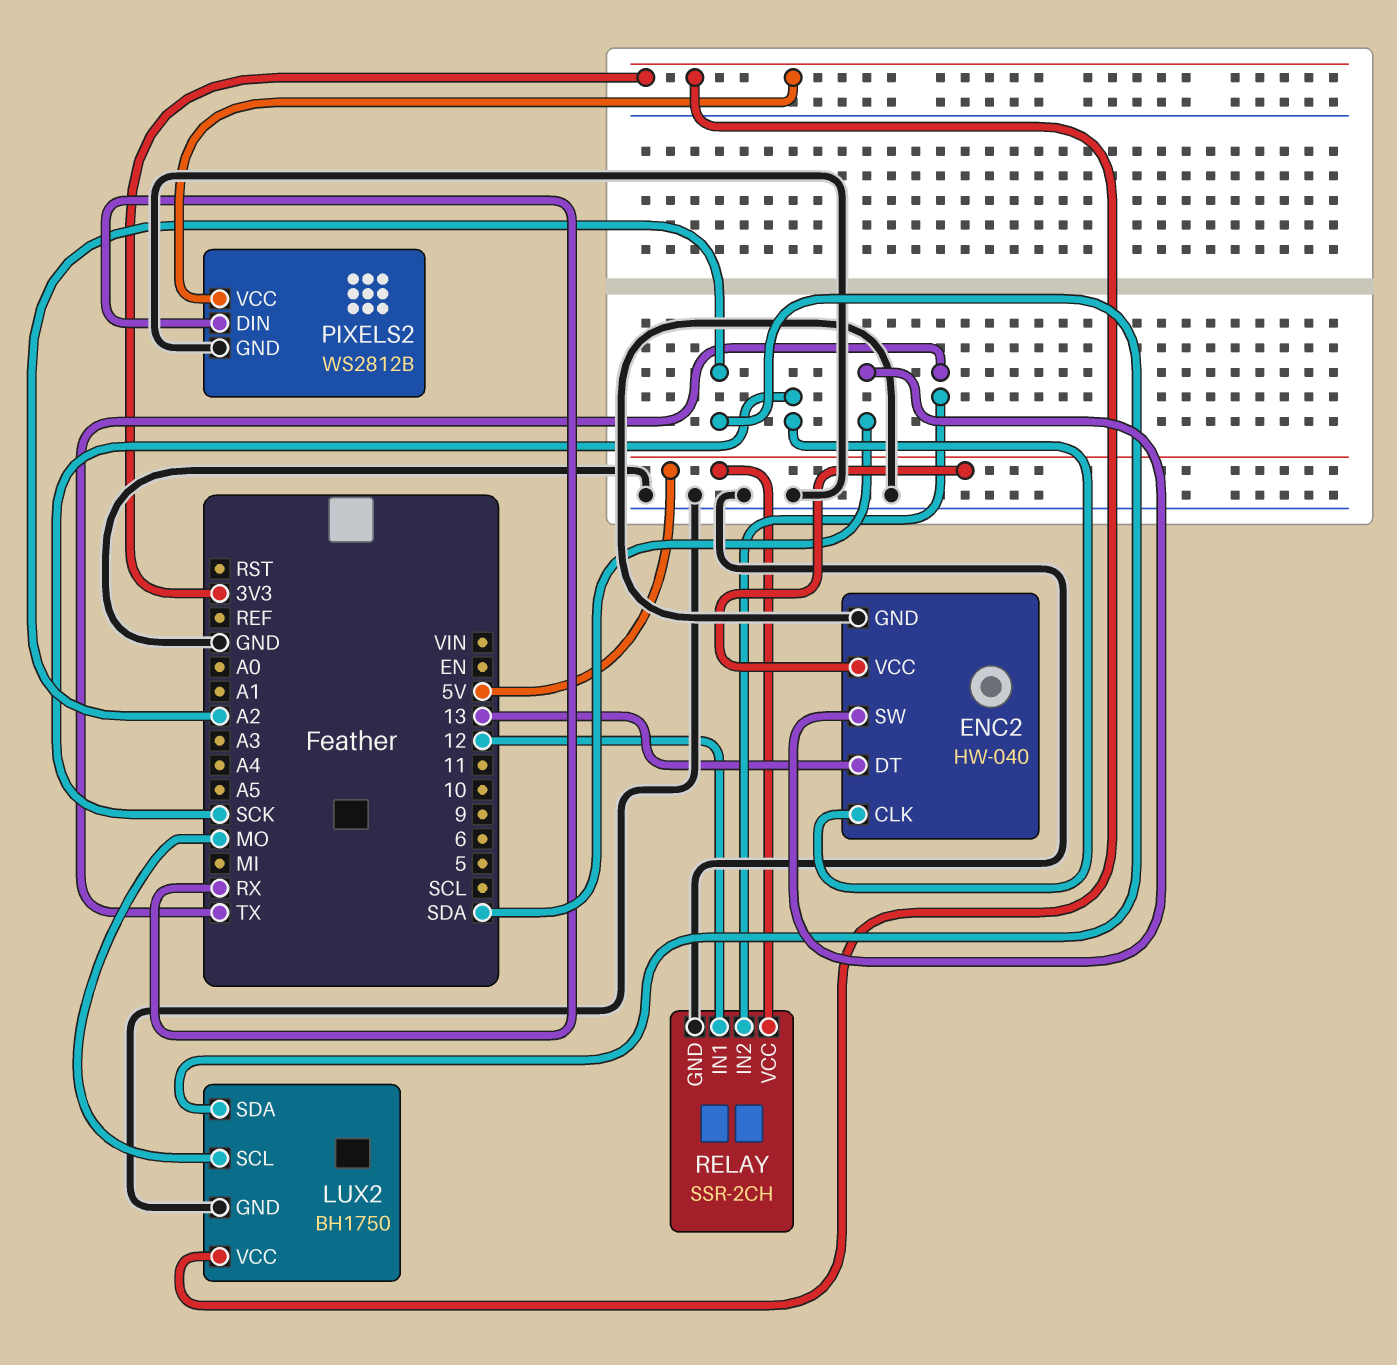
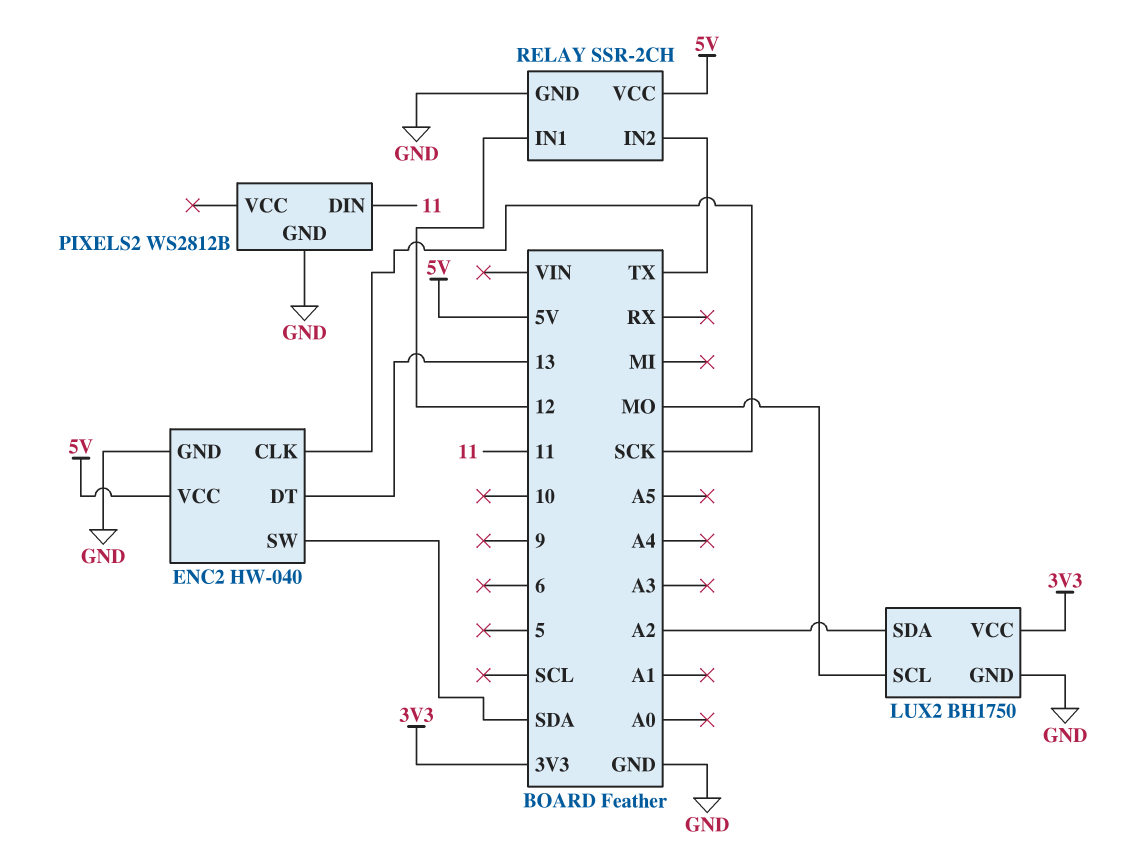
PIXELS2 pin DIN: RX -> 11
PIXELS2 pin VCC: 3V3 -> none

